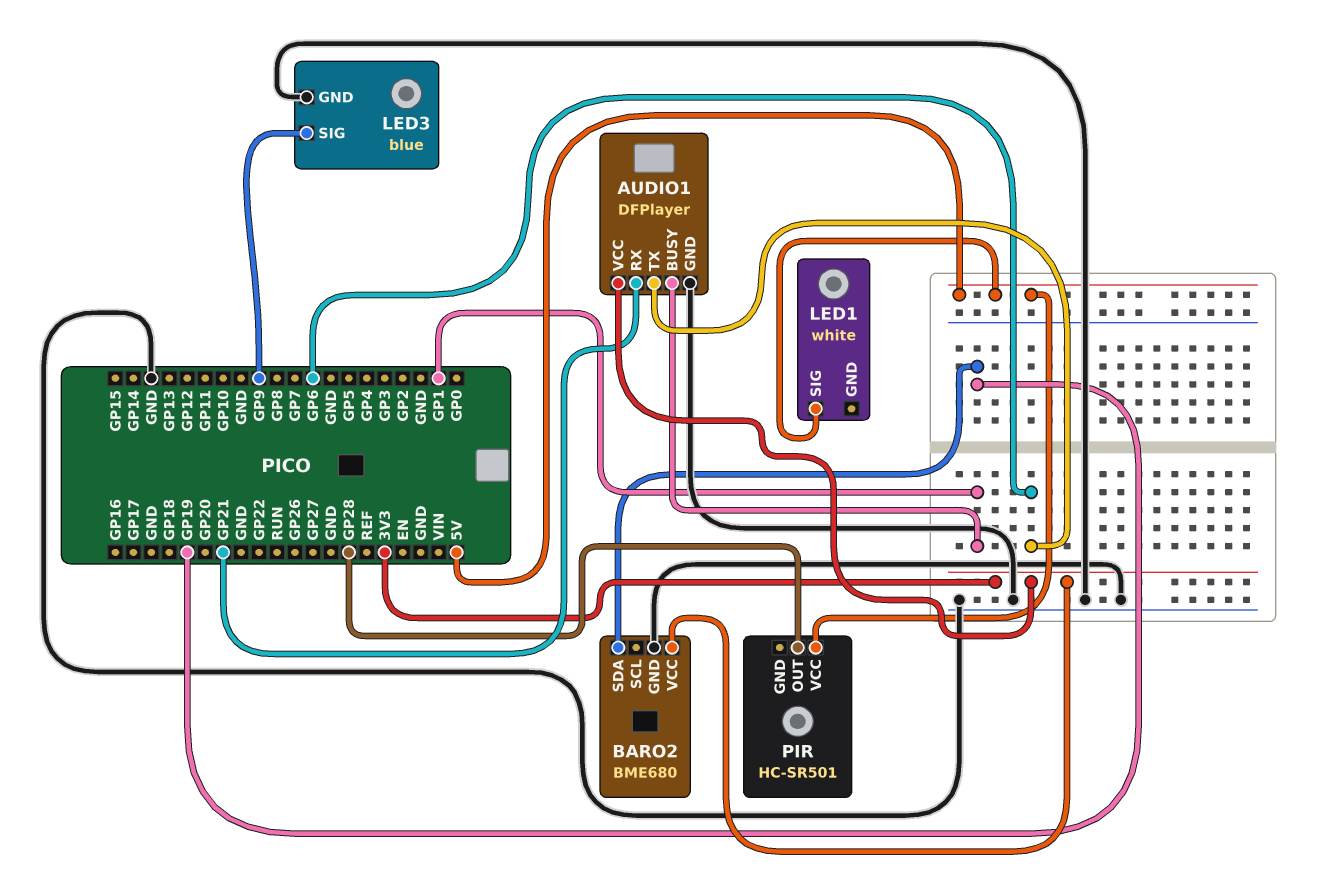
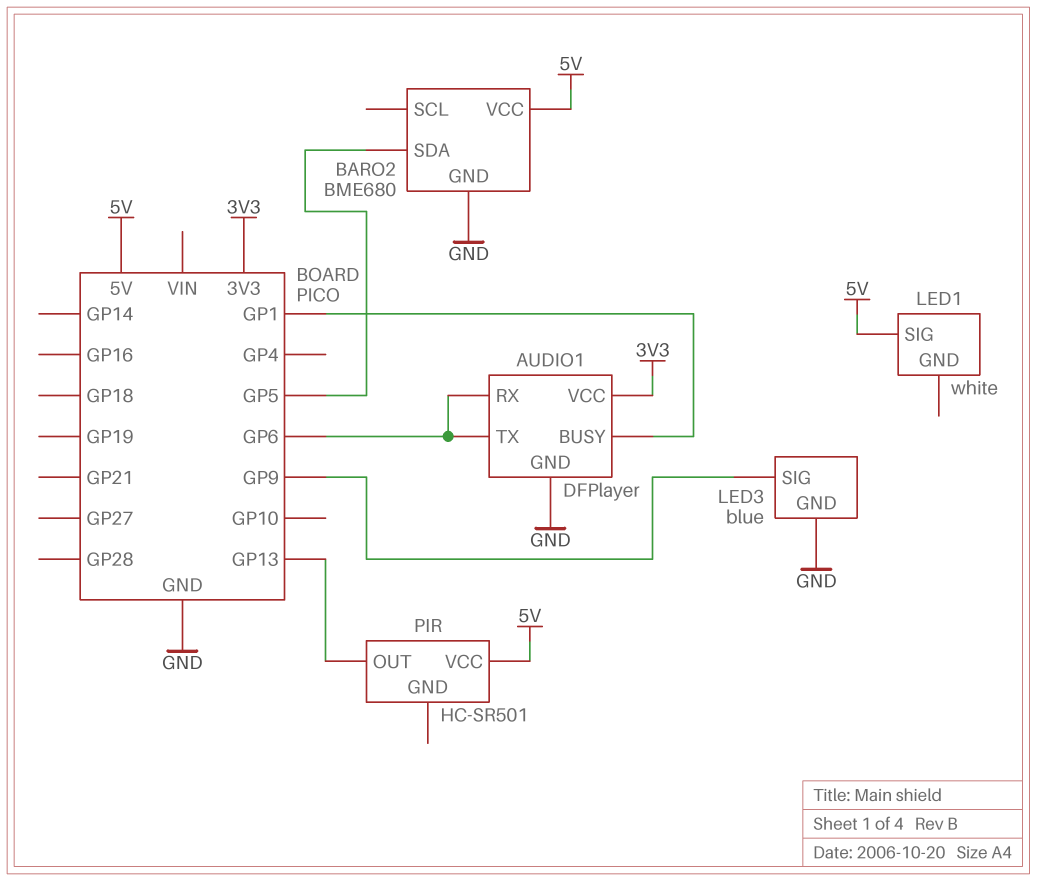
AUDIO1 pin RX: GP21 -> GP6
BARO2 pin SDA: GP19 -> GP5
BARO2 pin VCC: 3V3 -> 5V
PIR pin OUT: GP28 -> GP13

